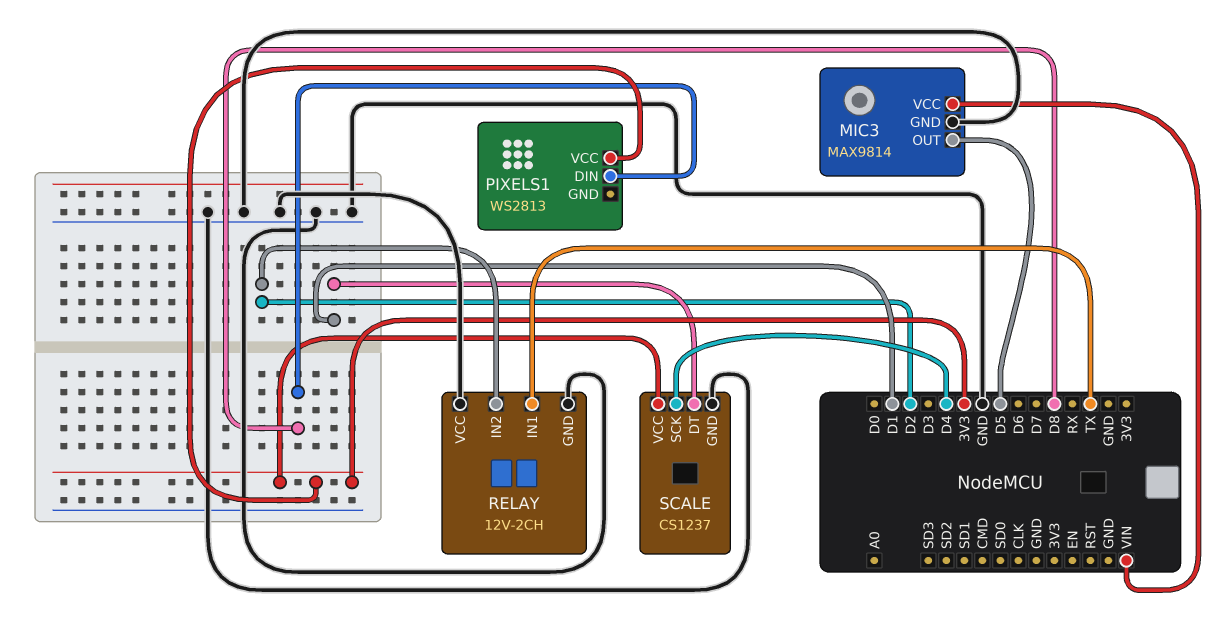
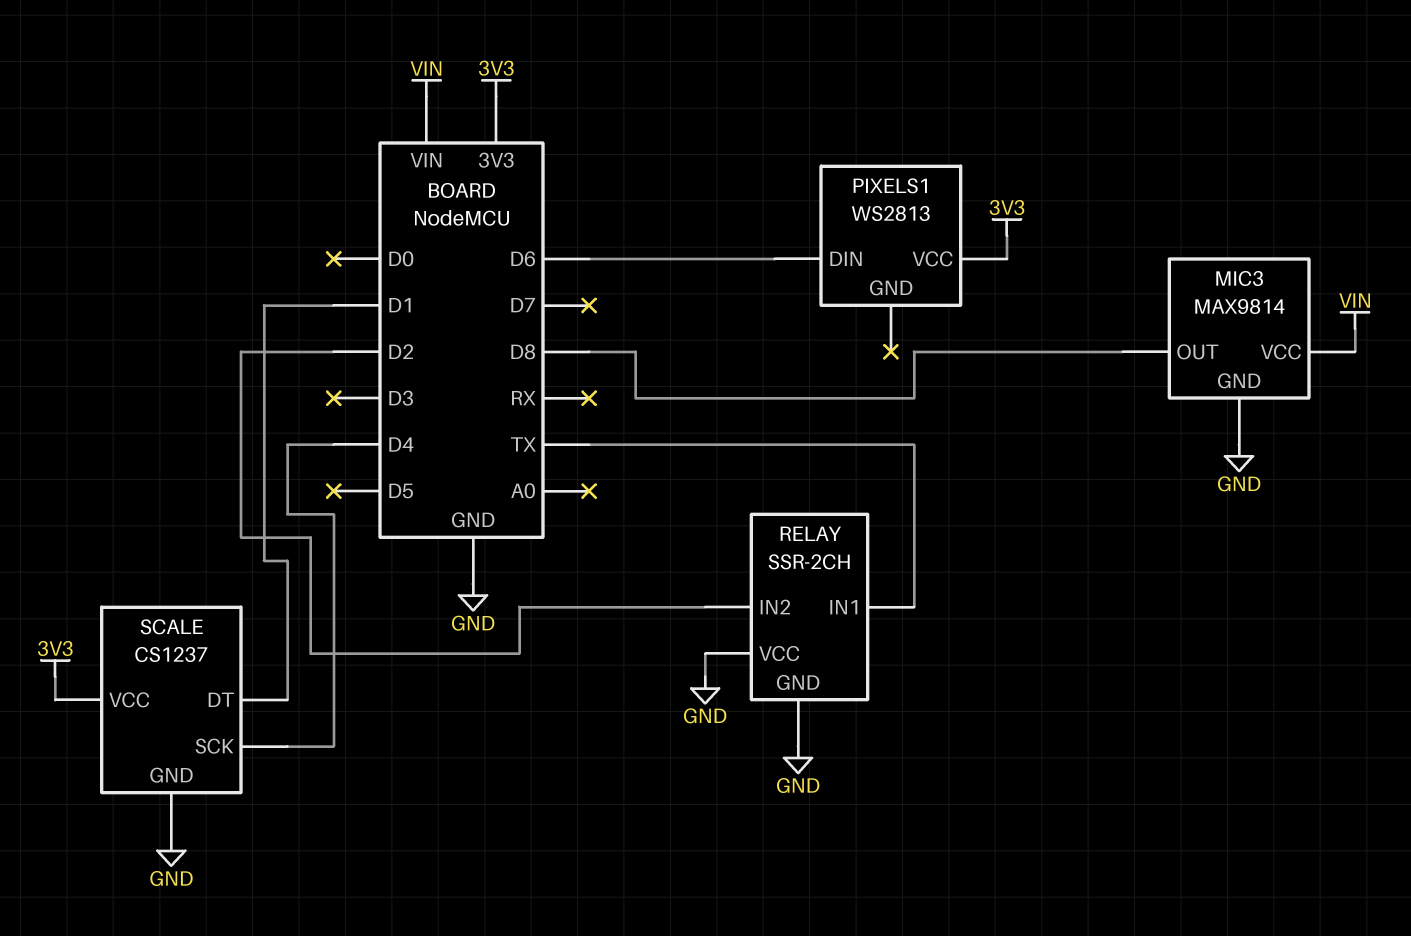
MIC3 pin OUT: D5 -> D8
PIXELS1 pin DIN: D8 -> D6
RELAY: 12V-2CH -> SSR-2CH

